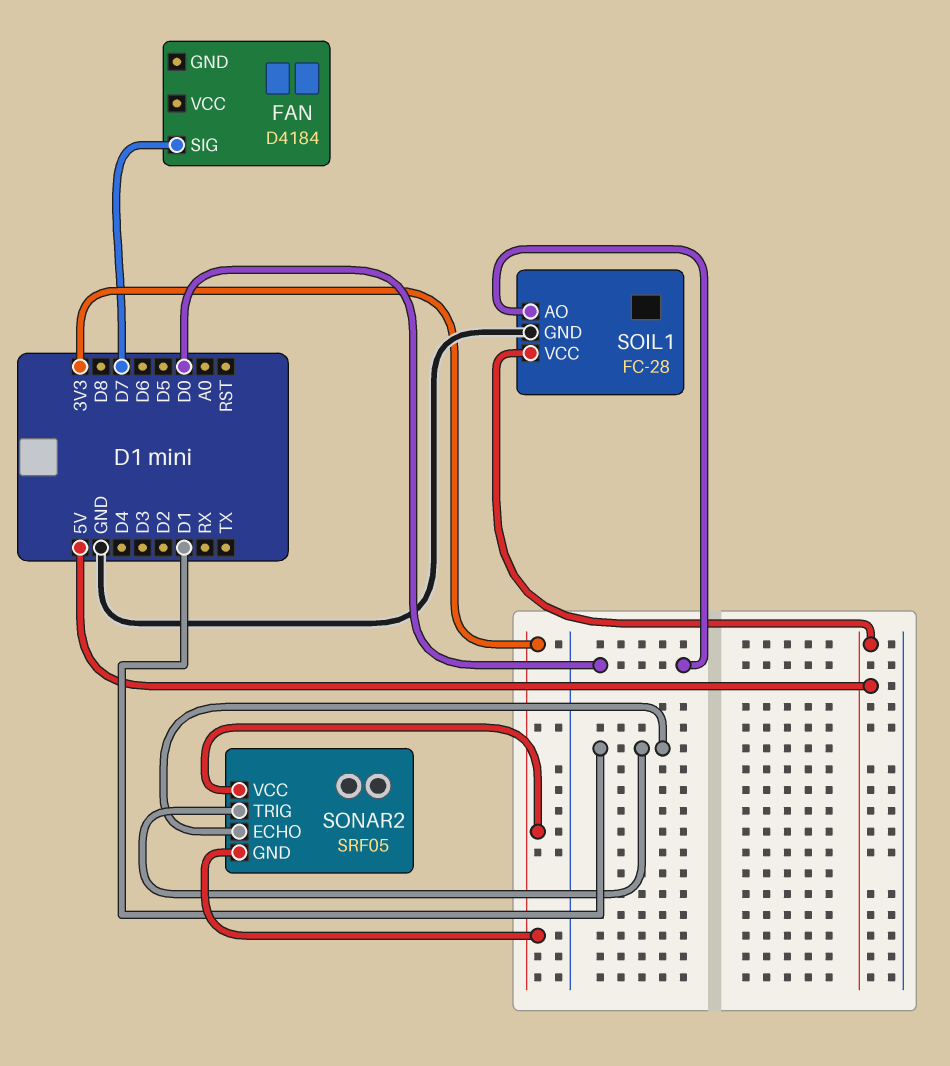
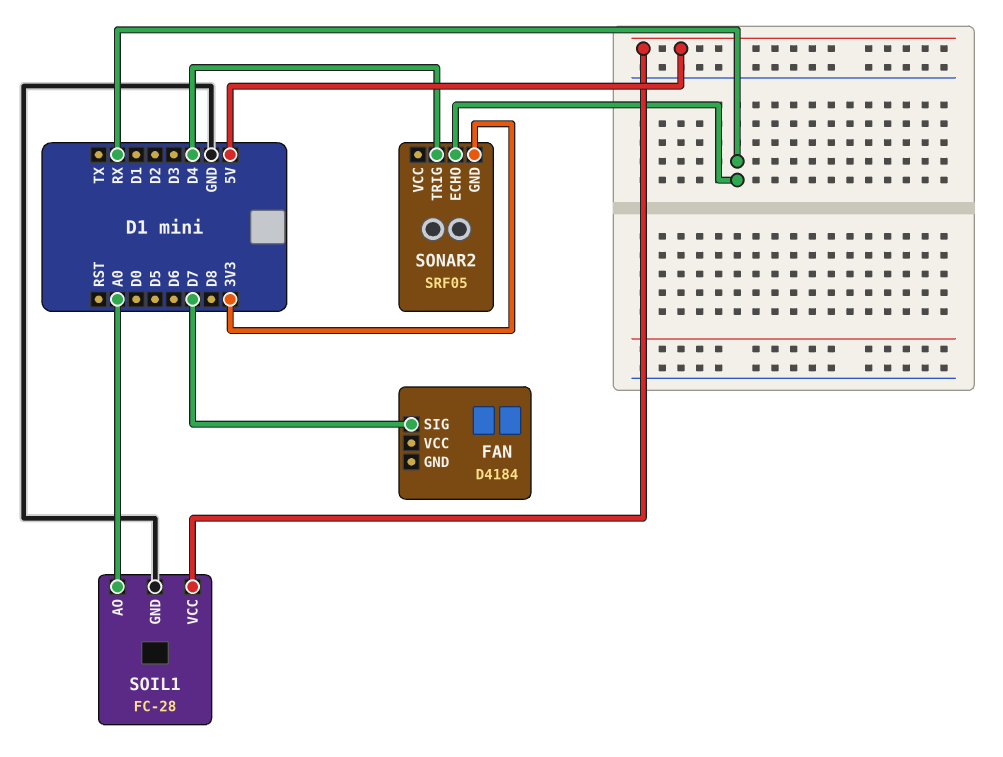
SOIL1 pin AO: D0 -> A0
SONAR2 pin ECHO: D1 -> RX
SONAR2 pin TRIG: D1 -> D4
SONAR2 pin VCC: 3V3 -> none

